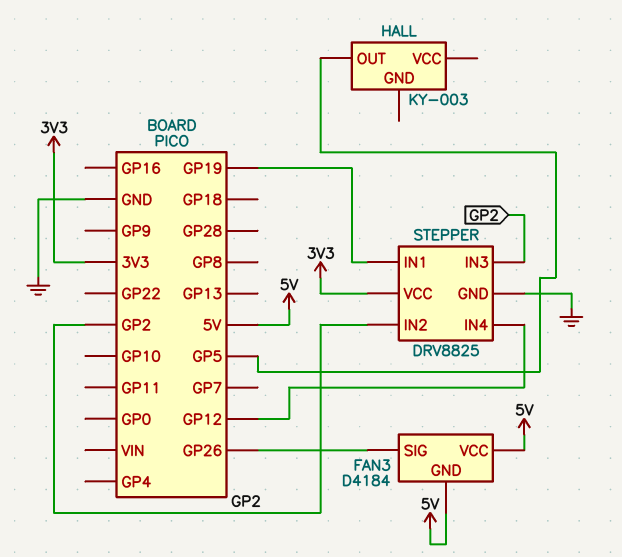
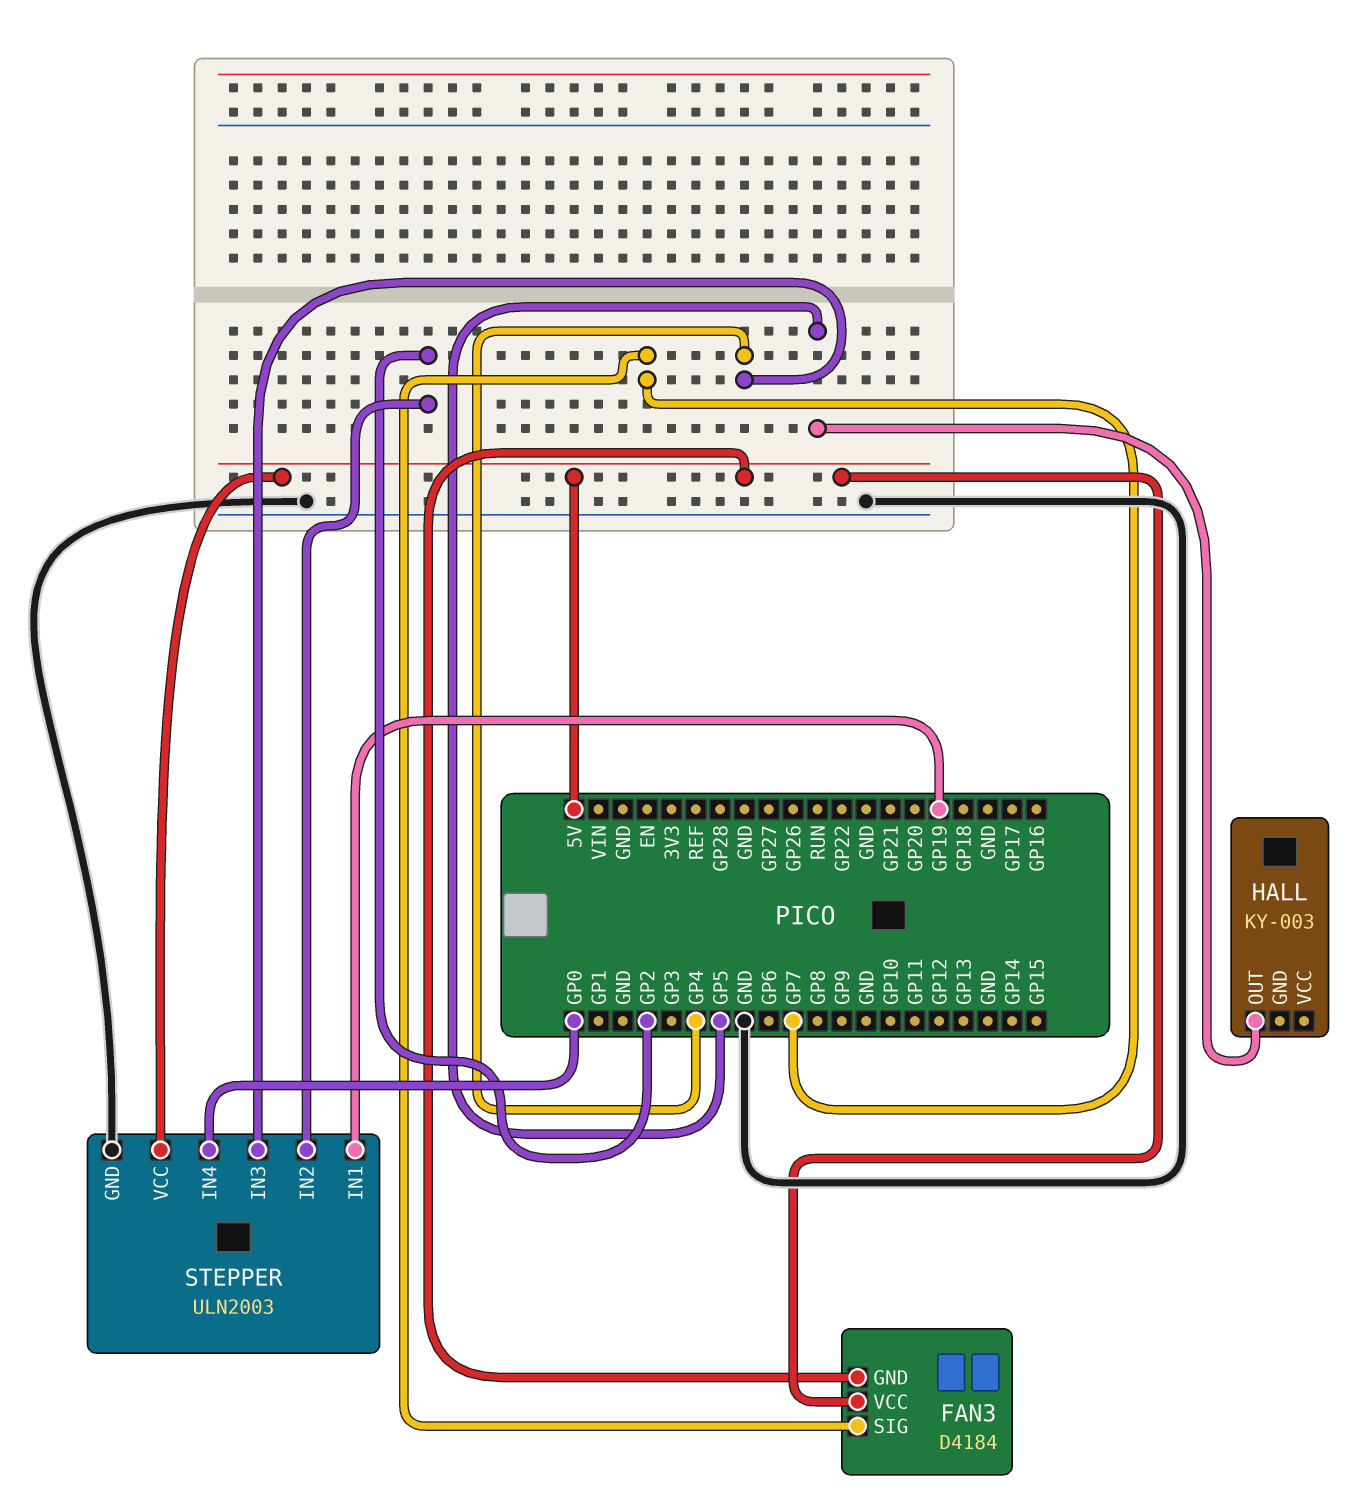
FAN3 pin SIG: GP26 -> GP7
STEPPER: DRV8825 -> ULN2003
STEPPER pin IN3: GP2 -> GP4
STEPPER pin IN4: GP12 -> GP0
STEPPER pin VCC: 3V3 -> 5V

